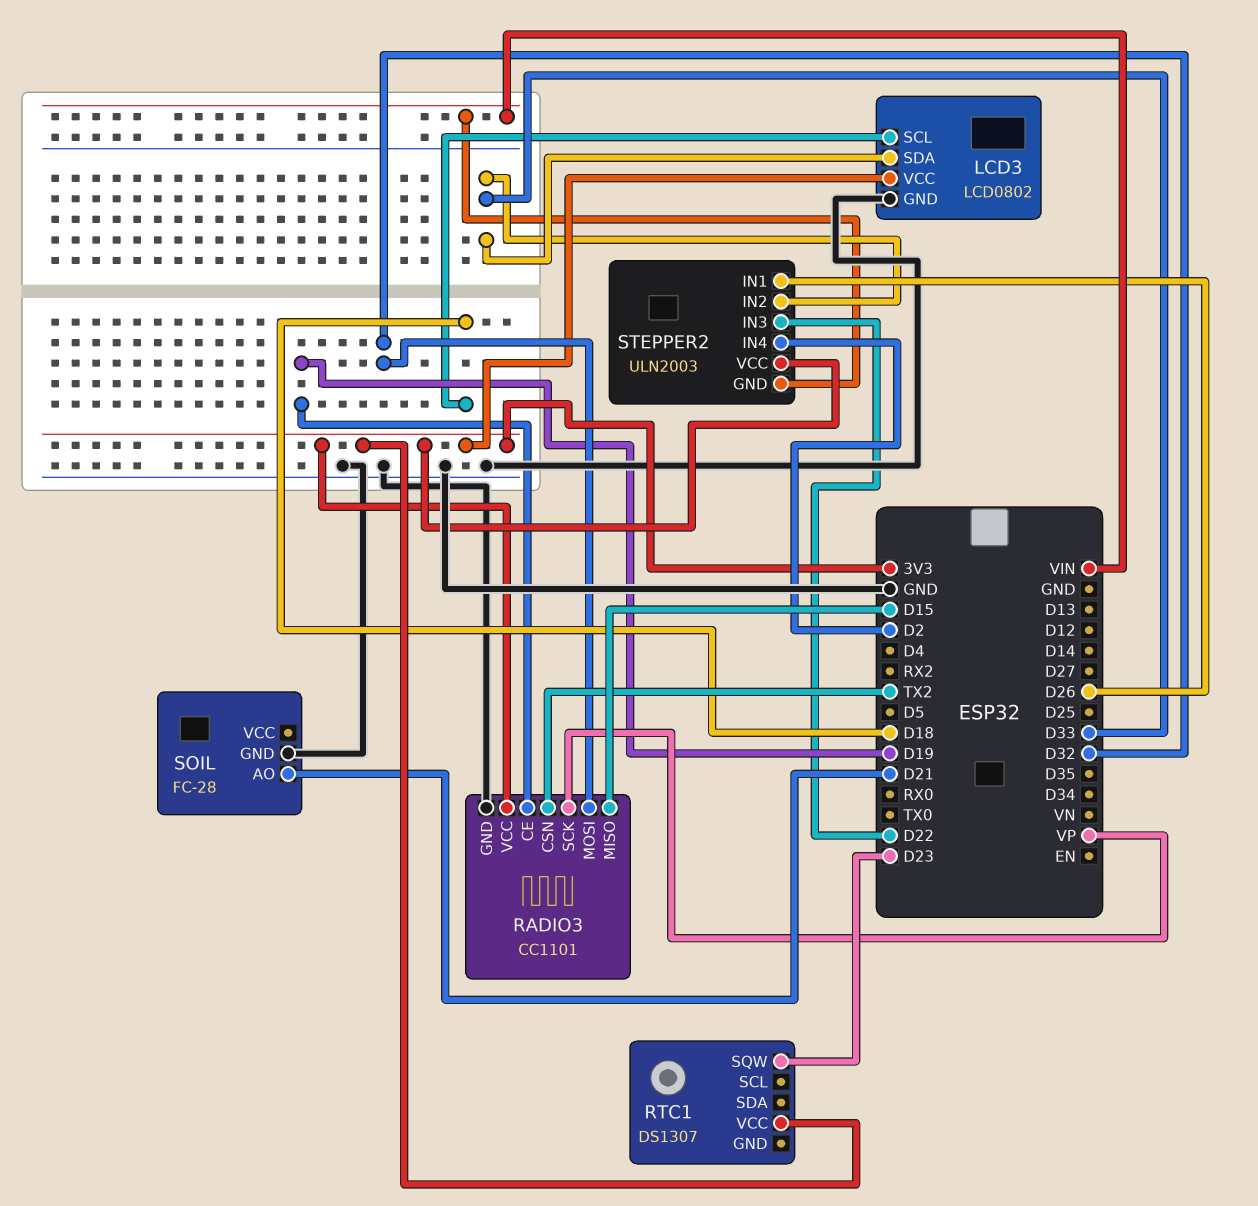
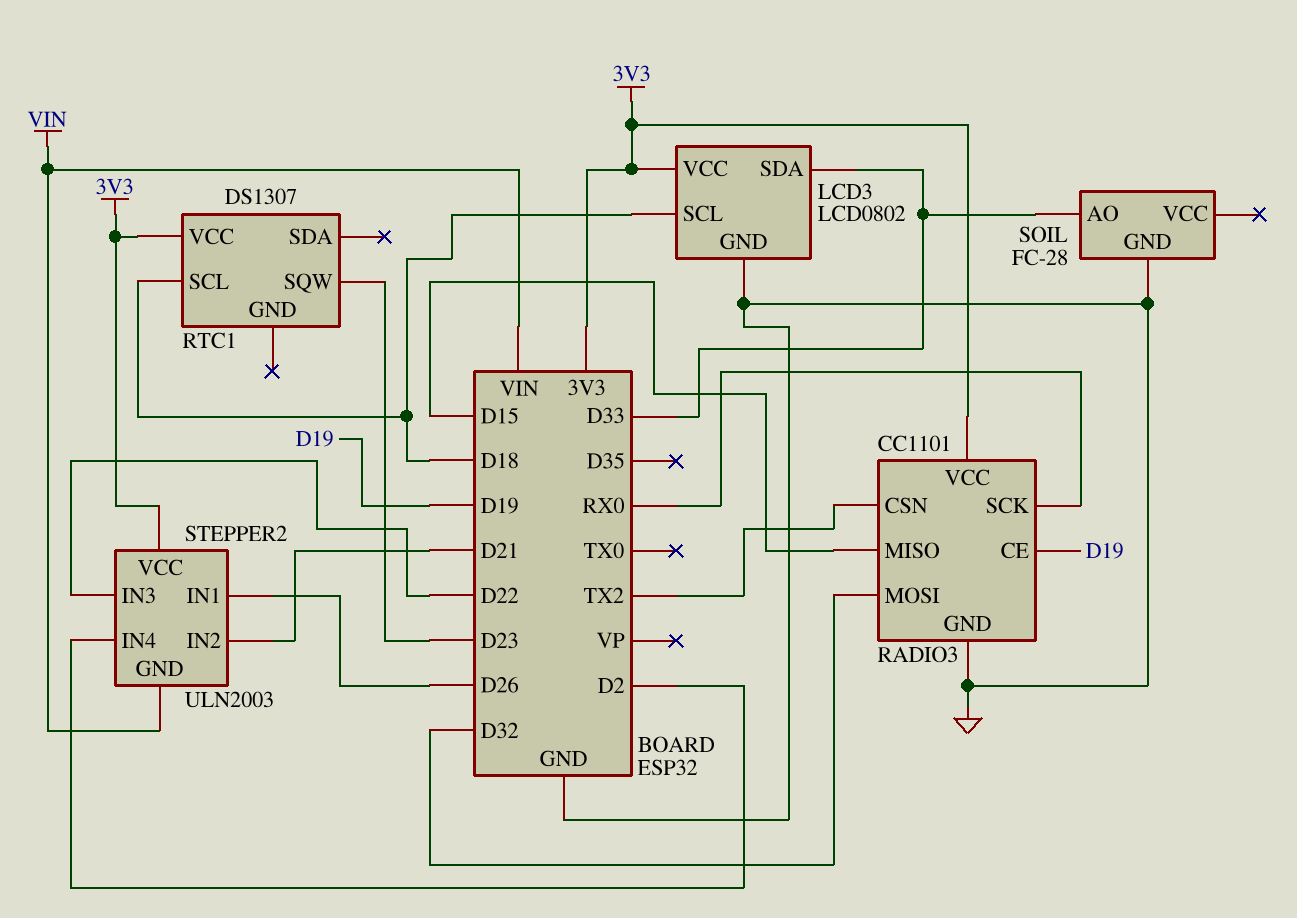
RADIO3 pin SCK: VP -> RX0
RTC1 pin SCL: none -> D18
SOIL pin AO: D21 -> D33
STEPPER2 pin IN2: D33 -> D21

